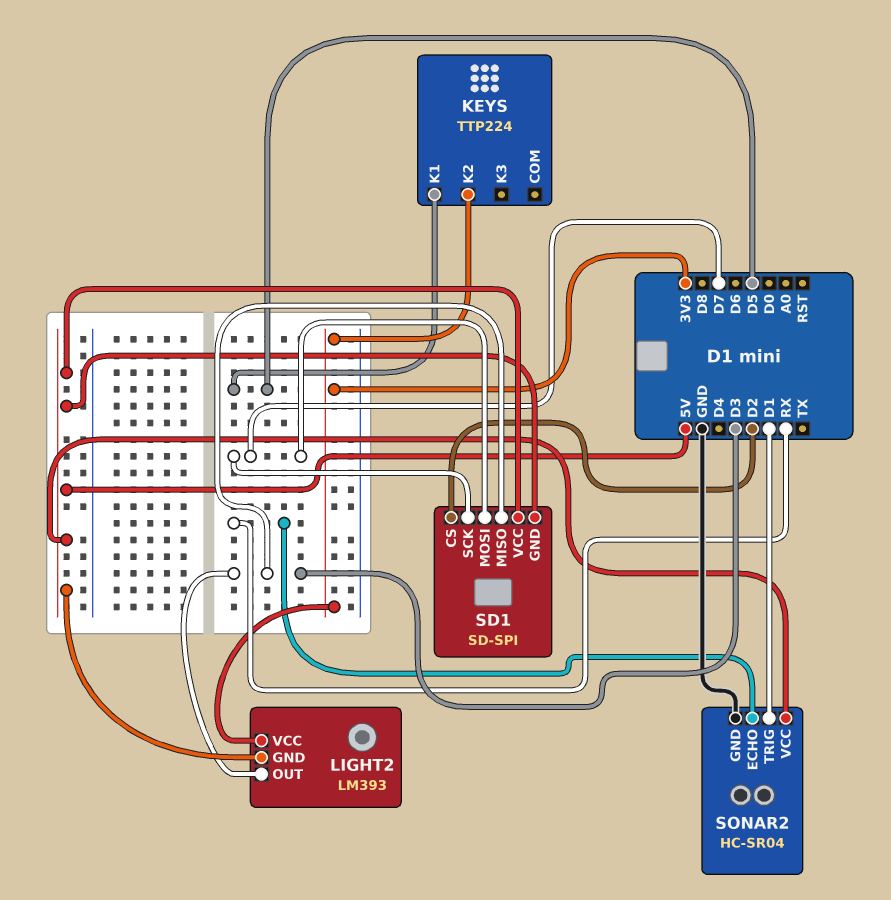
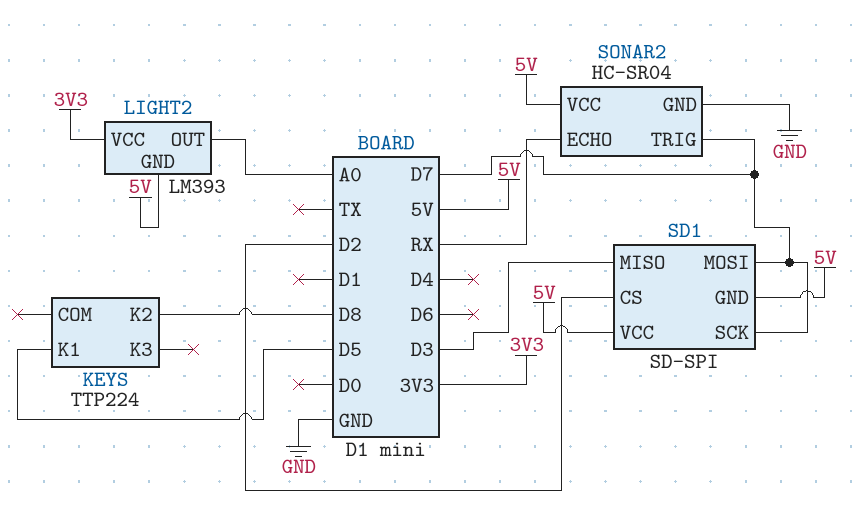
KEYS pin K2: 3V3 -> D8
LIGHT2 pin OUT: D3 -> A0
SONAR2 pin TRIG: D1 -> D7

